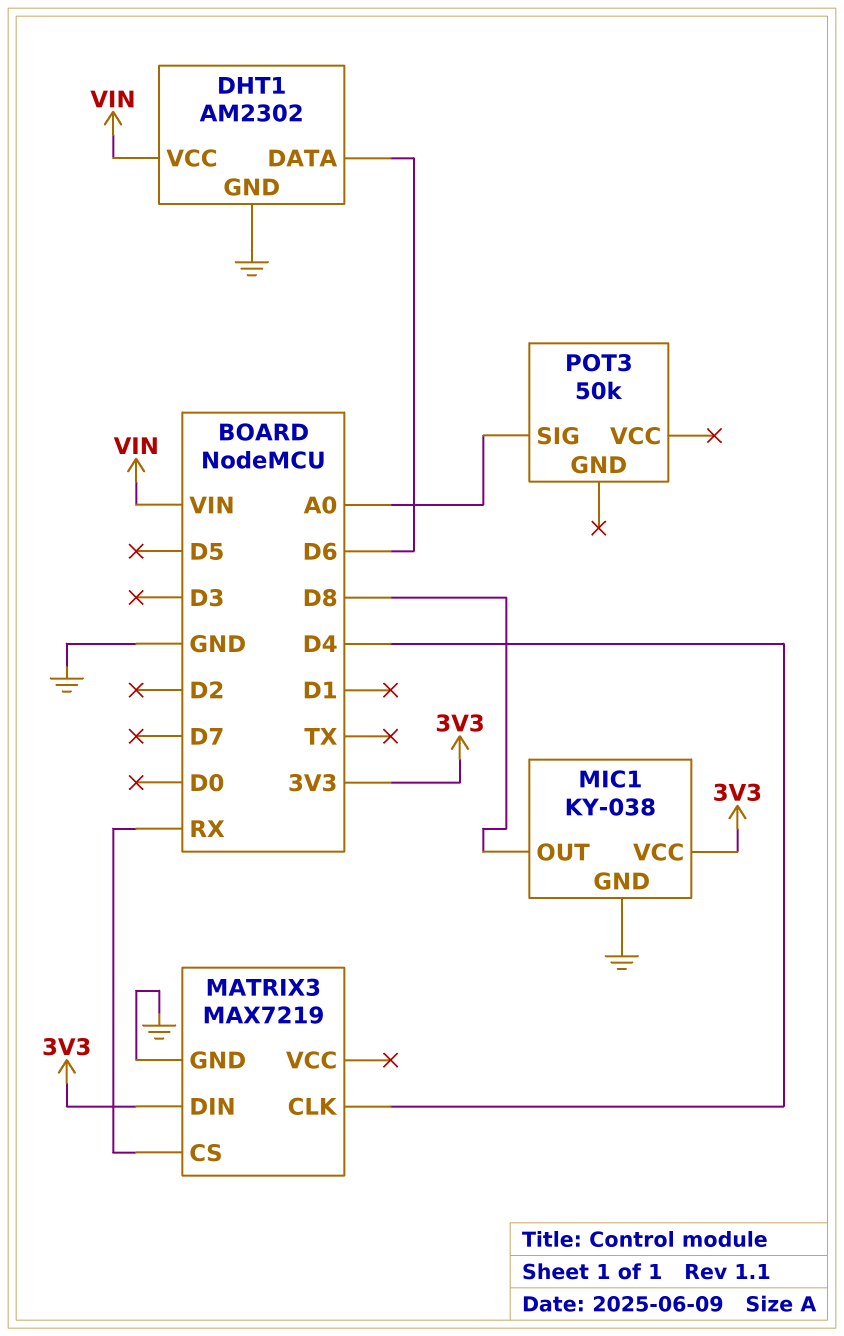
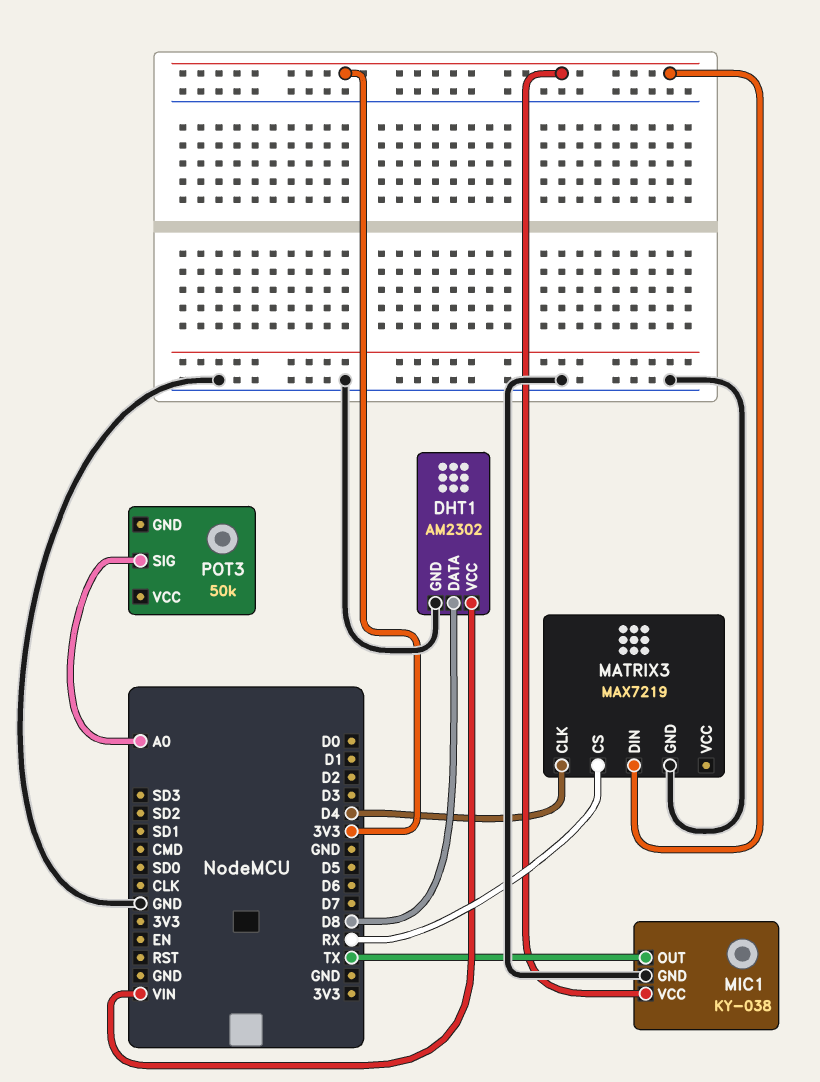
DHT1 pin DATA: D6 -> D8
MIC1 pin OUT: D8 -> TX

